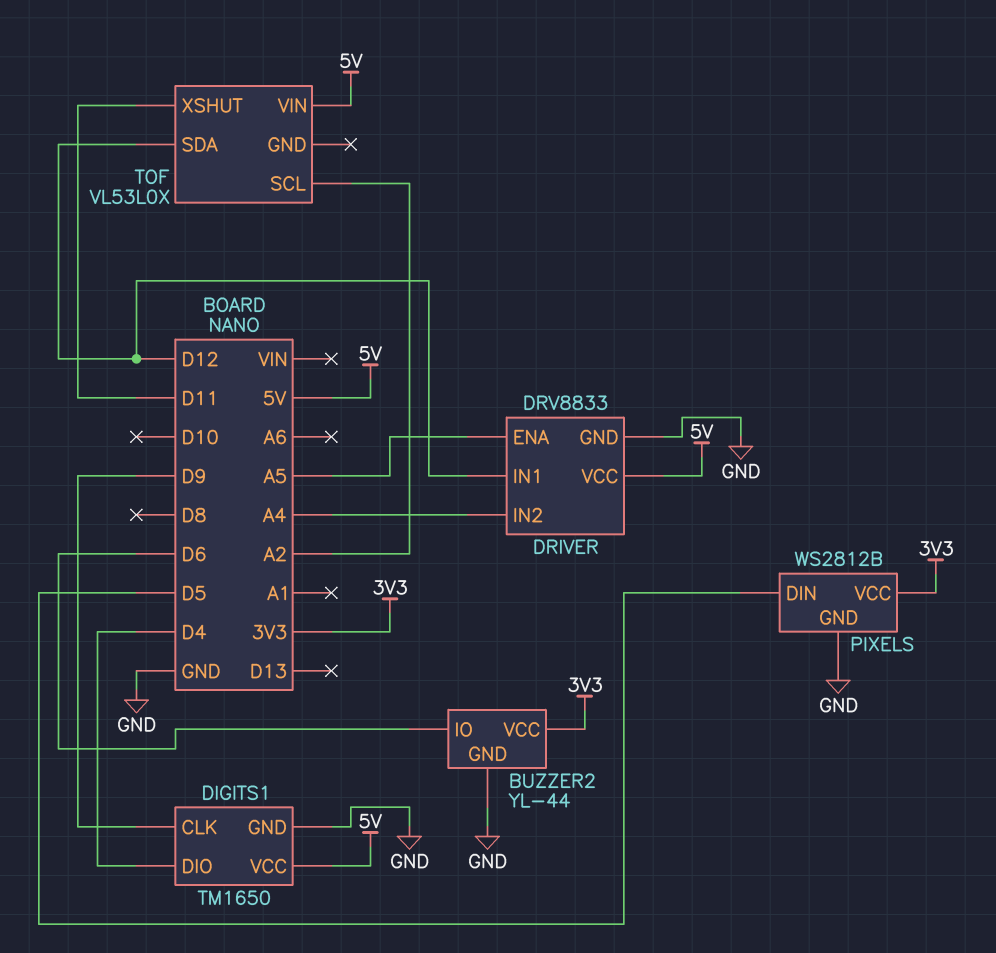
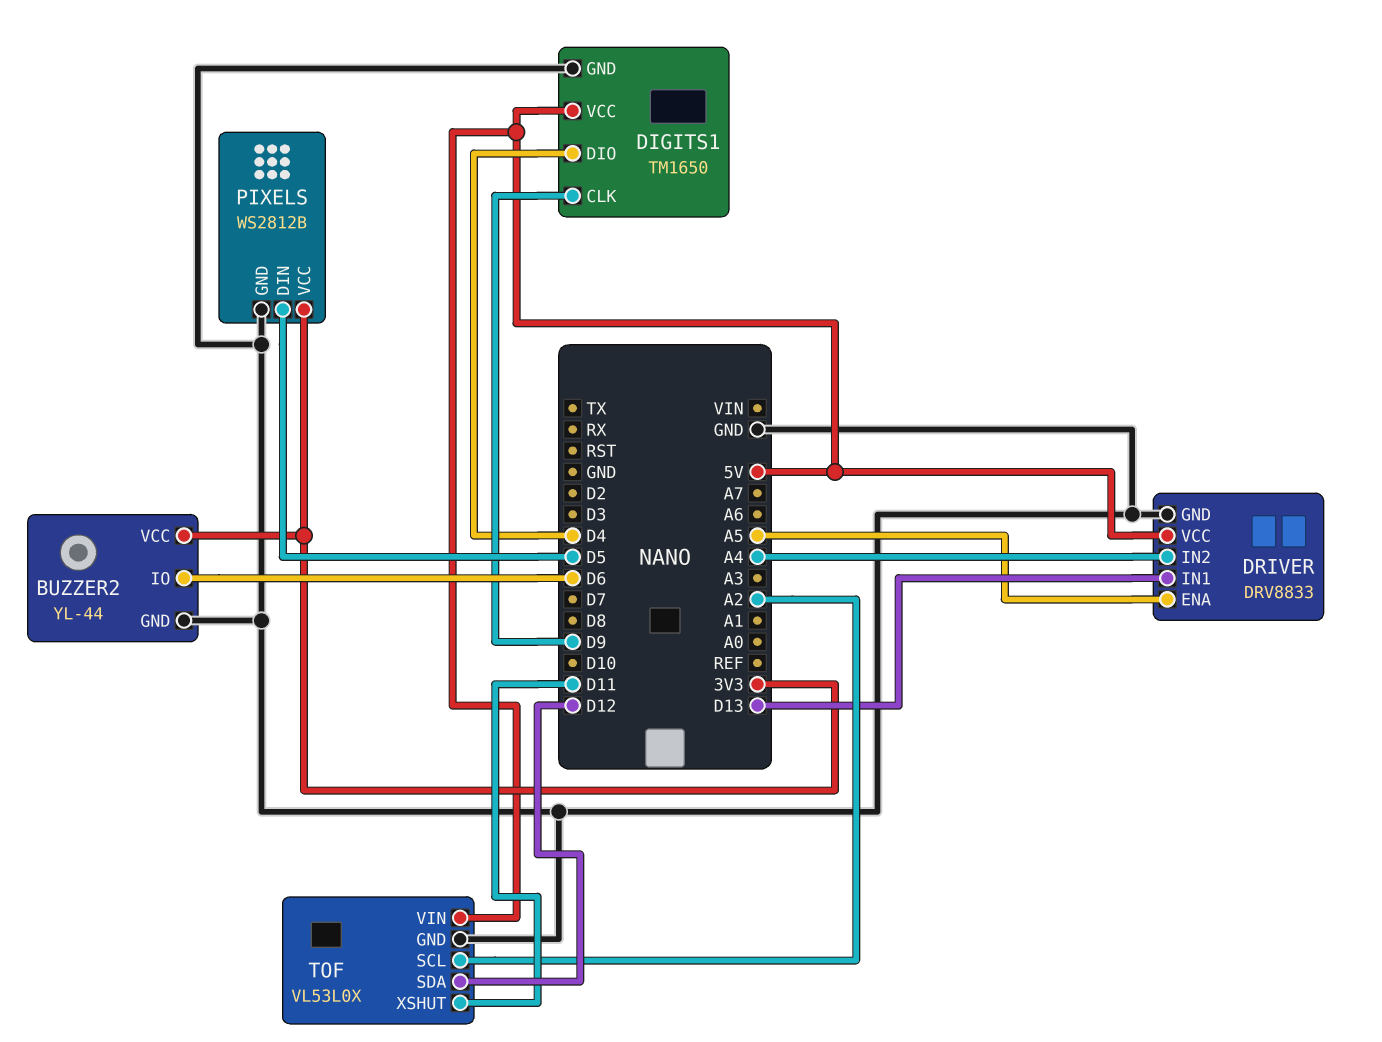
DRIVER pin IN1: D12 -> D13
TOF pin GND: none -> GND

